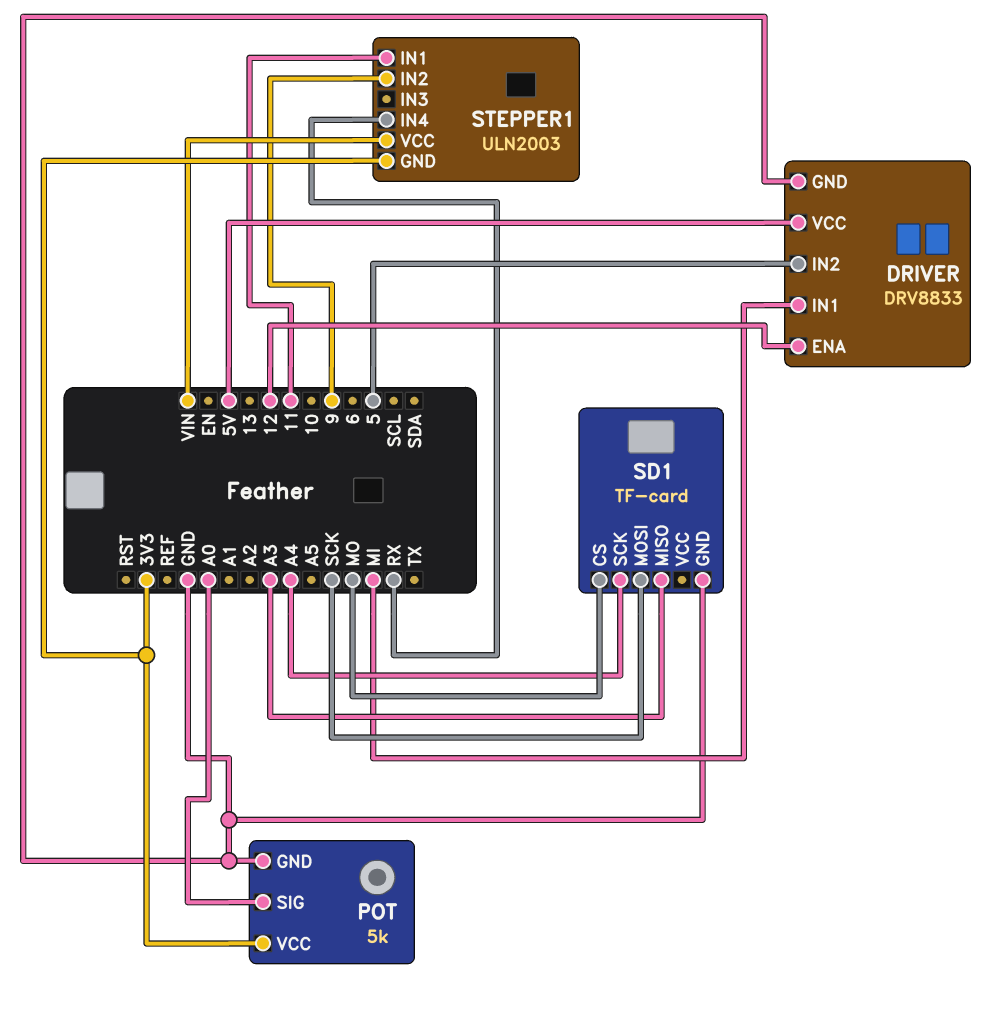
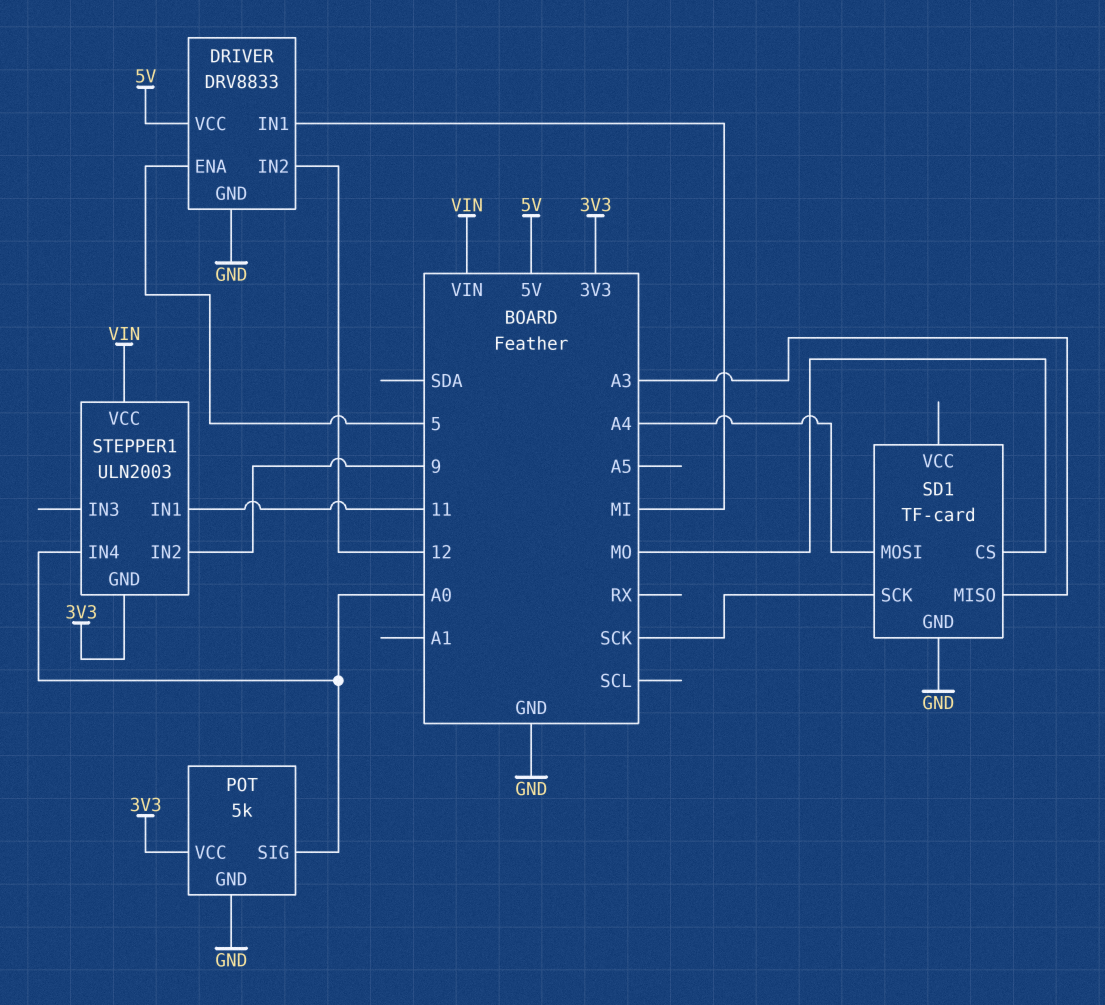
DRIVER pin ENA: 12 -> 5
DRIVER pin IN2: 5 -> 12
SD1 pin MOSI: SCK -> A4
SD1 pin SCK: A4 -> SCK
STEPPER1 pin IN4: RX -> A0

